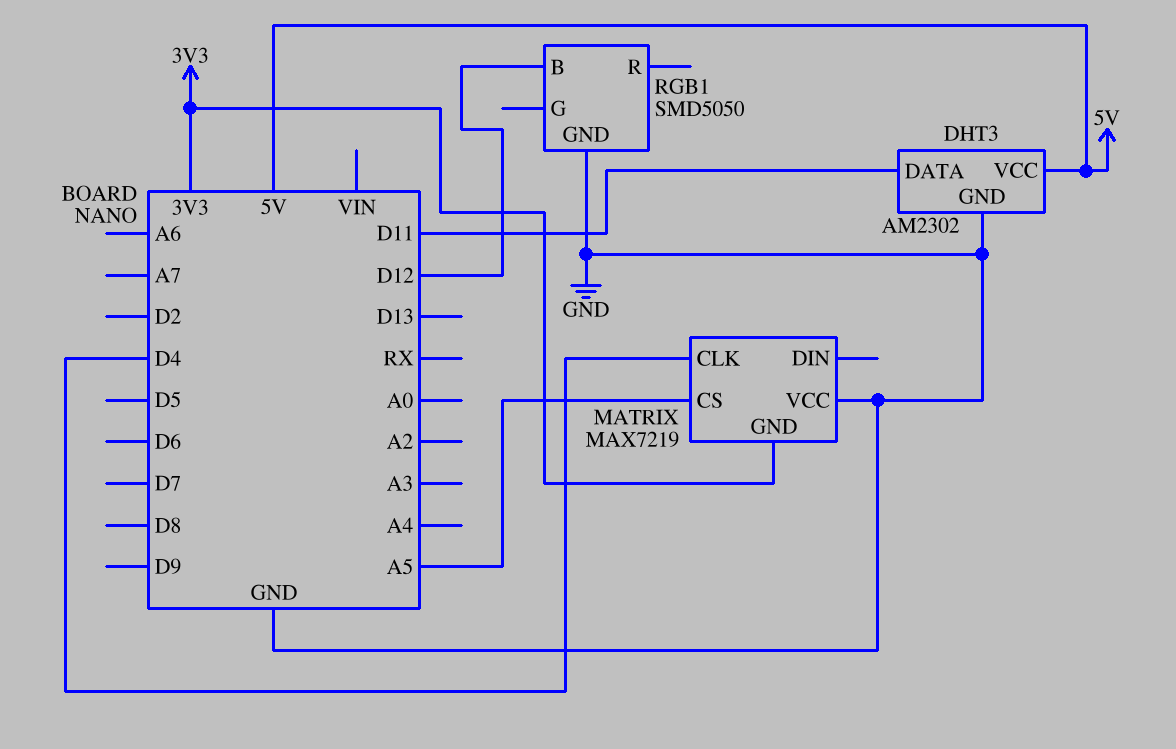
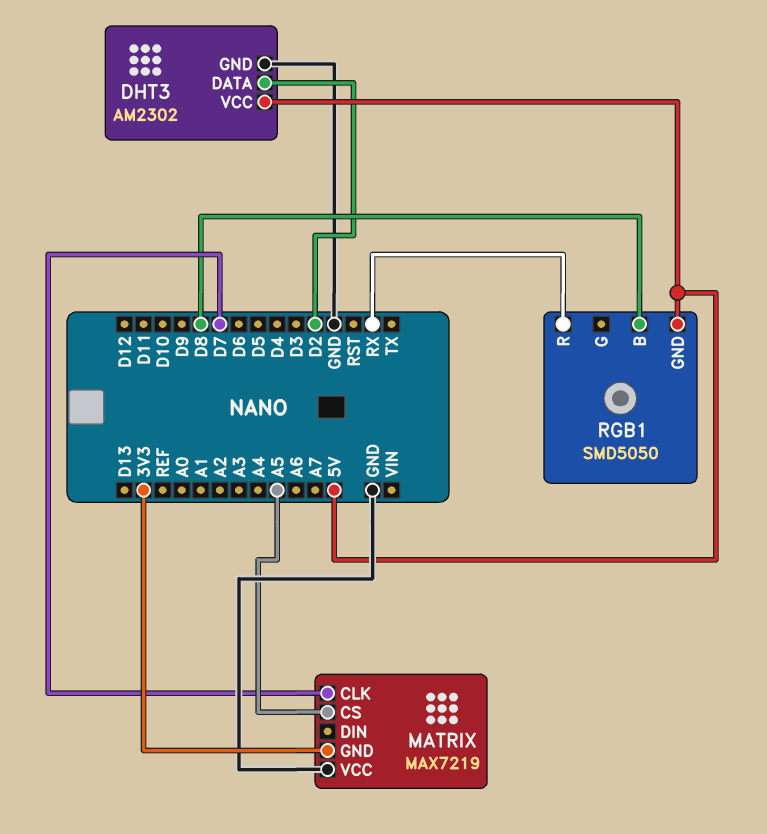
DHT3 pin DATA: D11 -> D2
MATRIX pin CLK: D4 -> D7
RGB1 pin B: D12 -> D8
RGB1 pin GND: GND -> 5V
RGB1 pin R: none -> RX

